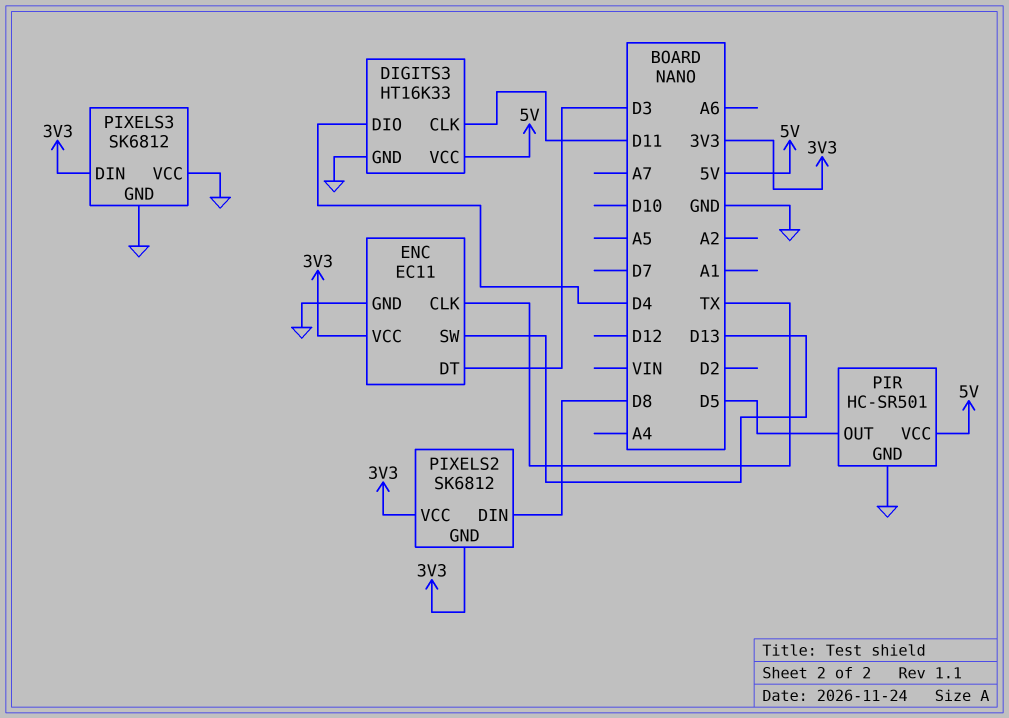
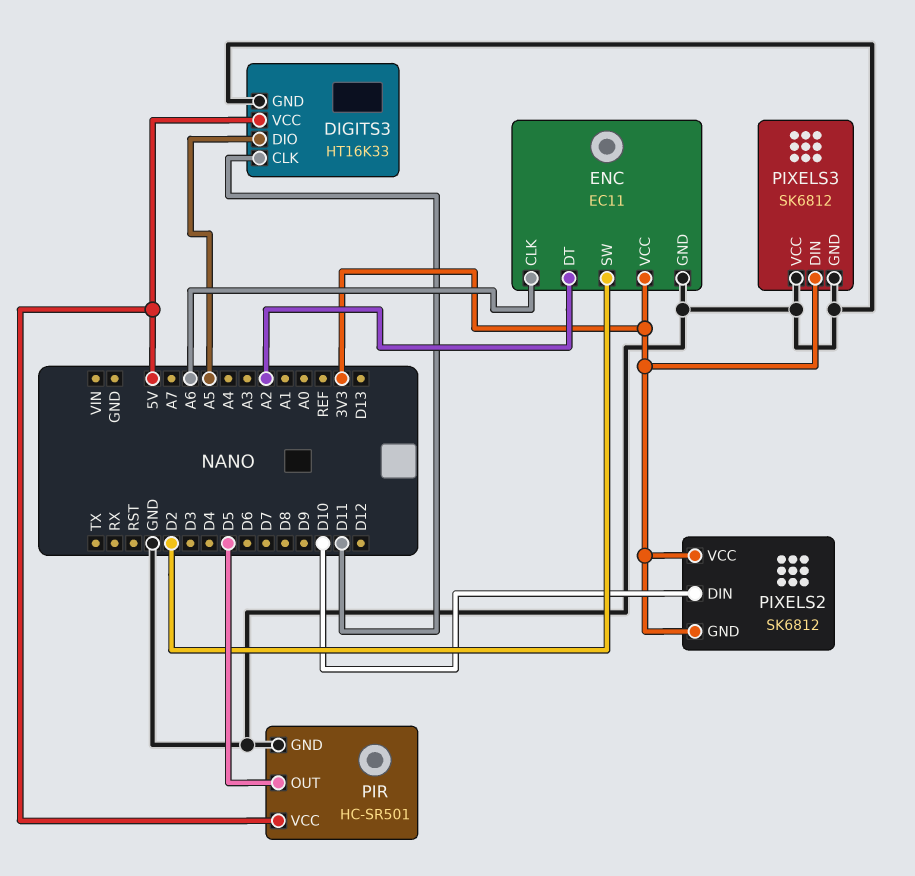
DIGITS3 pin DIO: D4 -> A5
ENC pin CLK: TX -> A6
ENC pin DT: D3 -> A2
ENC pin SW: D13 -> D2
PIXELS2 pin DIN: D8 -> D10

